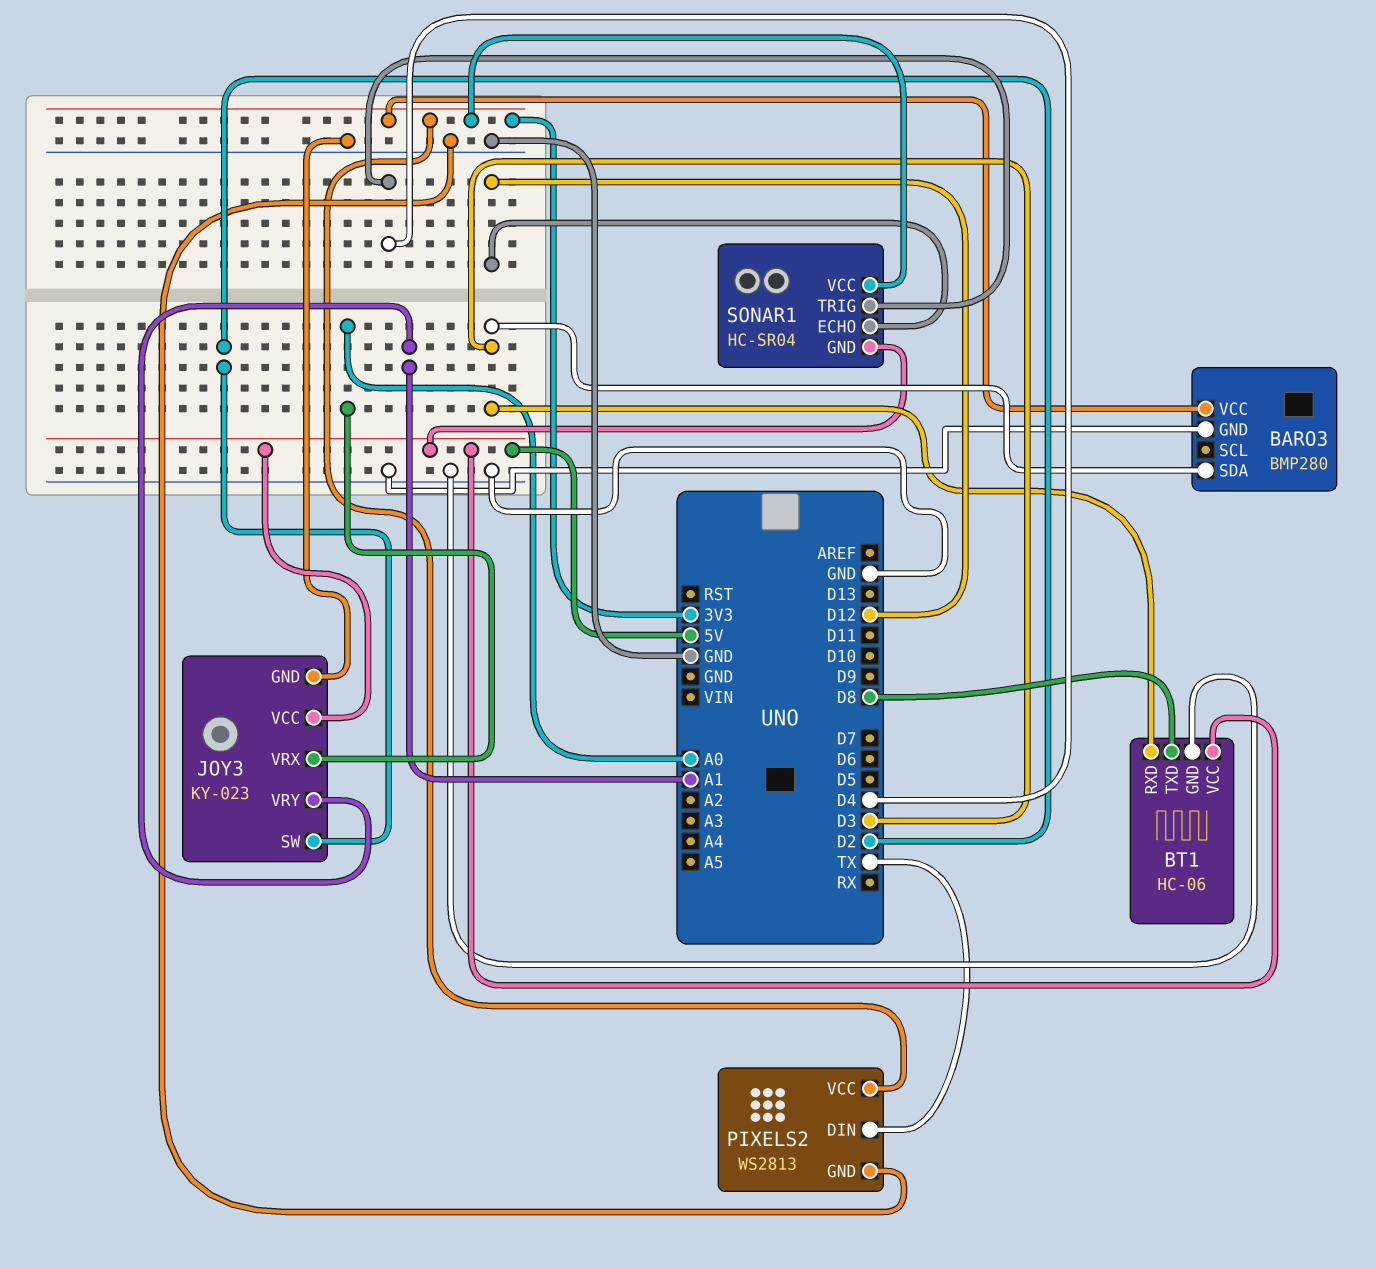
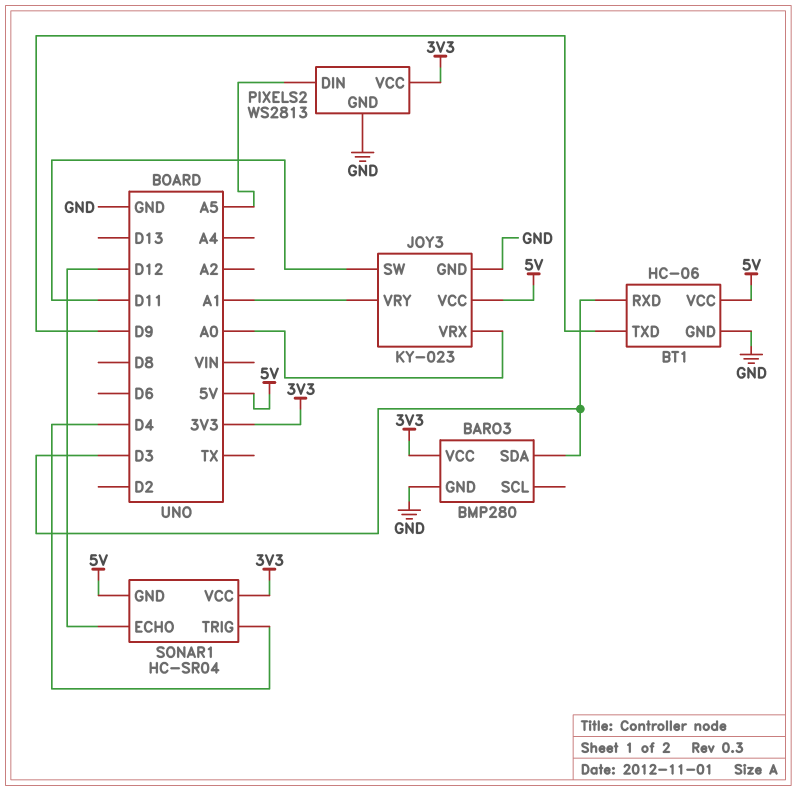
BT1 pin TXD: D8 -> D9
JOY3 pin SW: D2 -> D11
PIXELS2 pin DIN: TX -> A5

